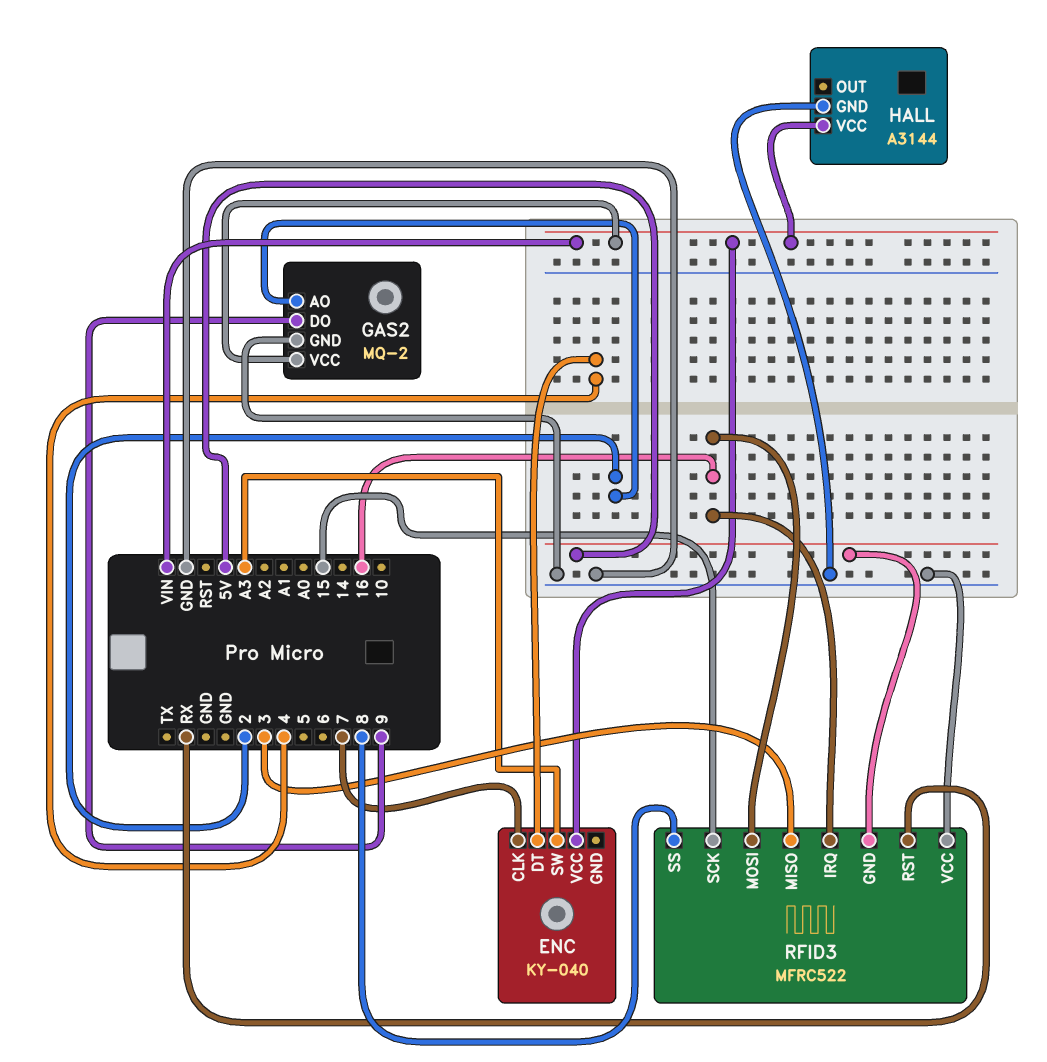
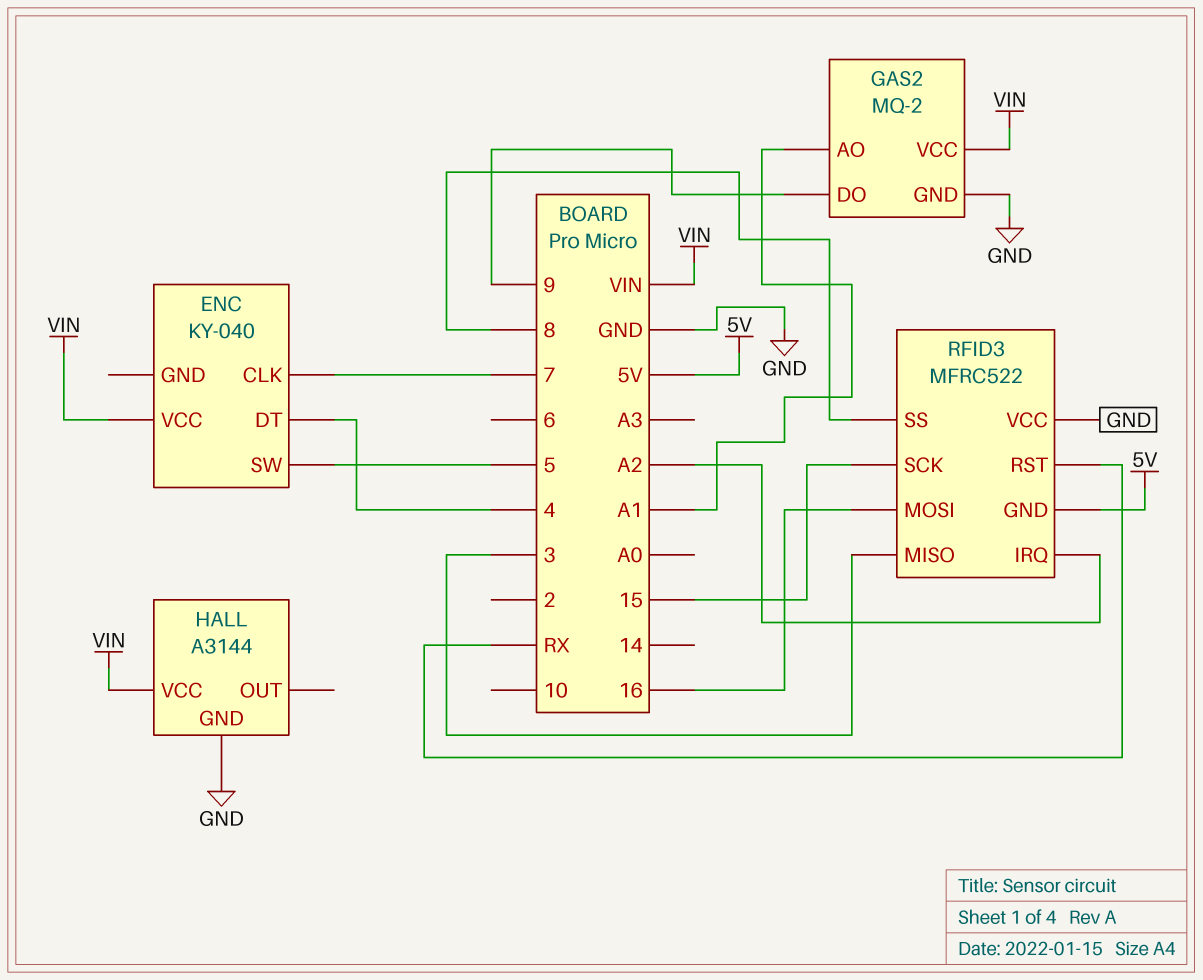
ENC pin SW: A3 -> 5
GAS2 pin AO: 2 -> A1
RFID3 pin IRQ: 16 -> A2

